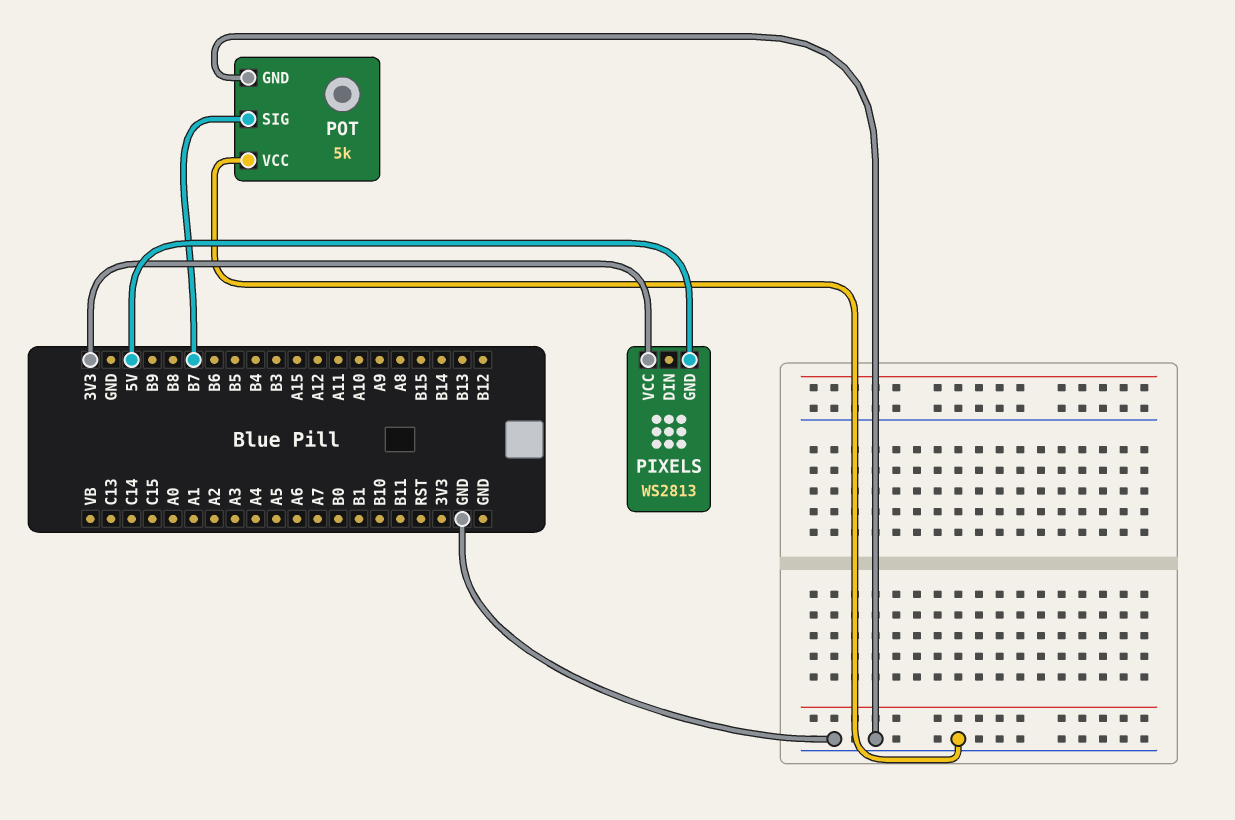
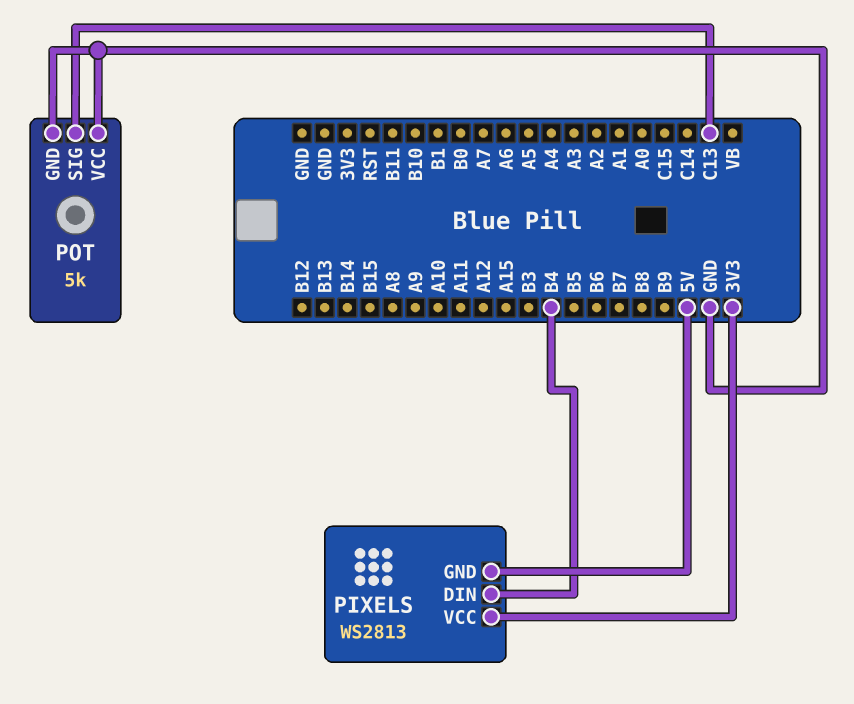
PIXELS pin DIN: none -> B4
POT pin SIG: B7 -> C13

